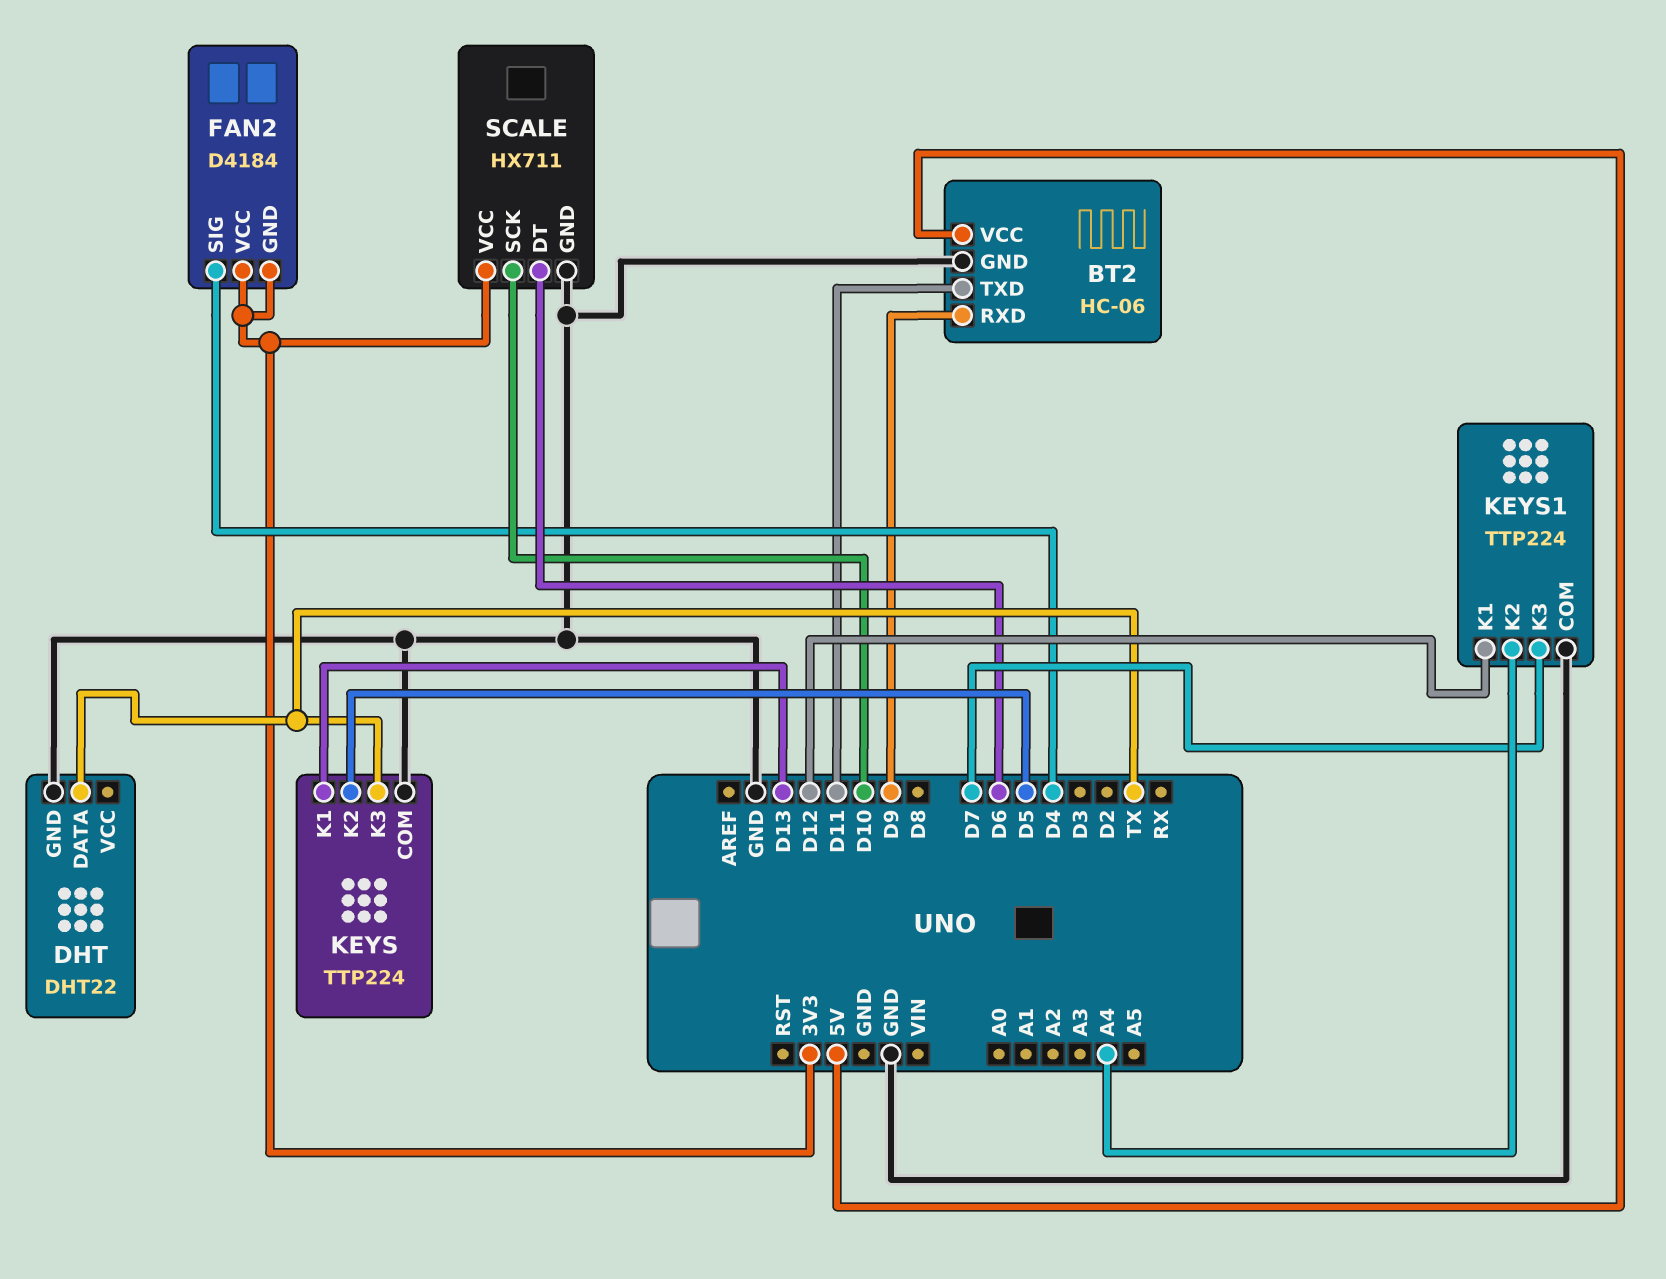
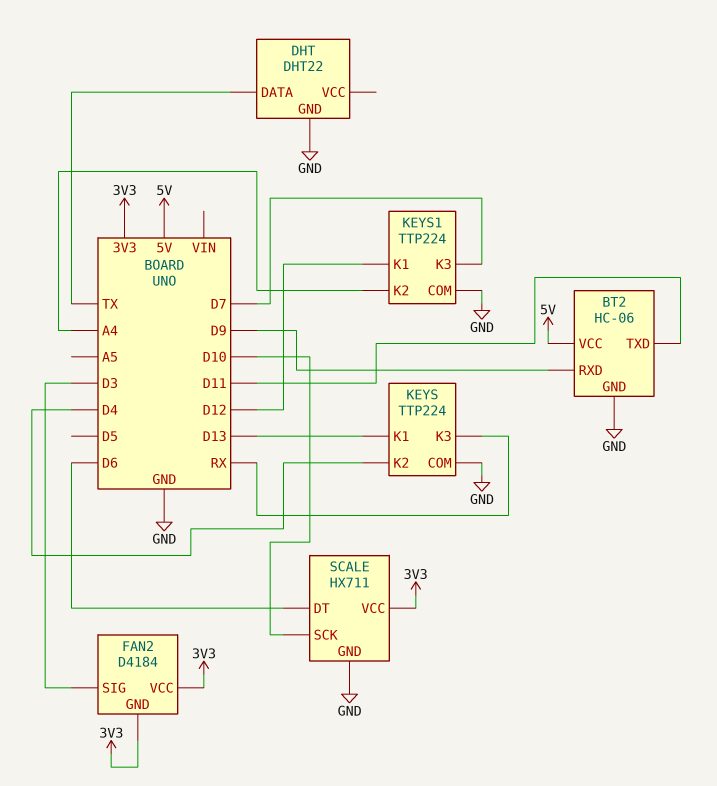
FAN2 pin SIG: D4 -> D3
KEYS pin K2: D5 -> D4
KEYS pin K3: TX -> RX

